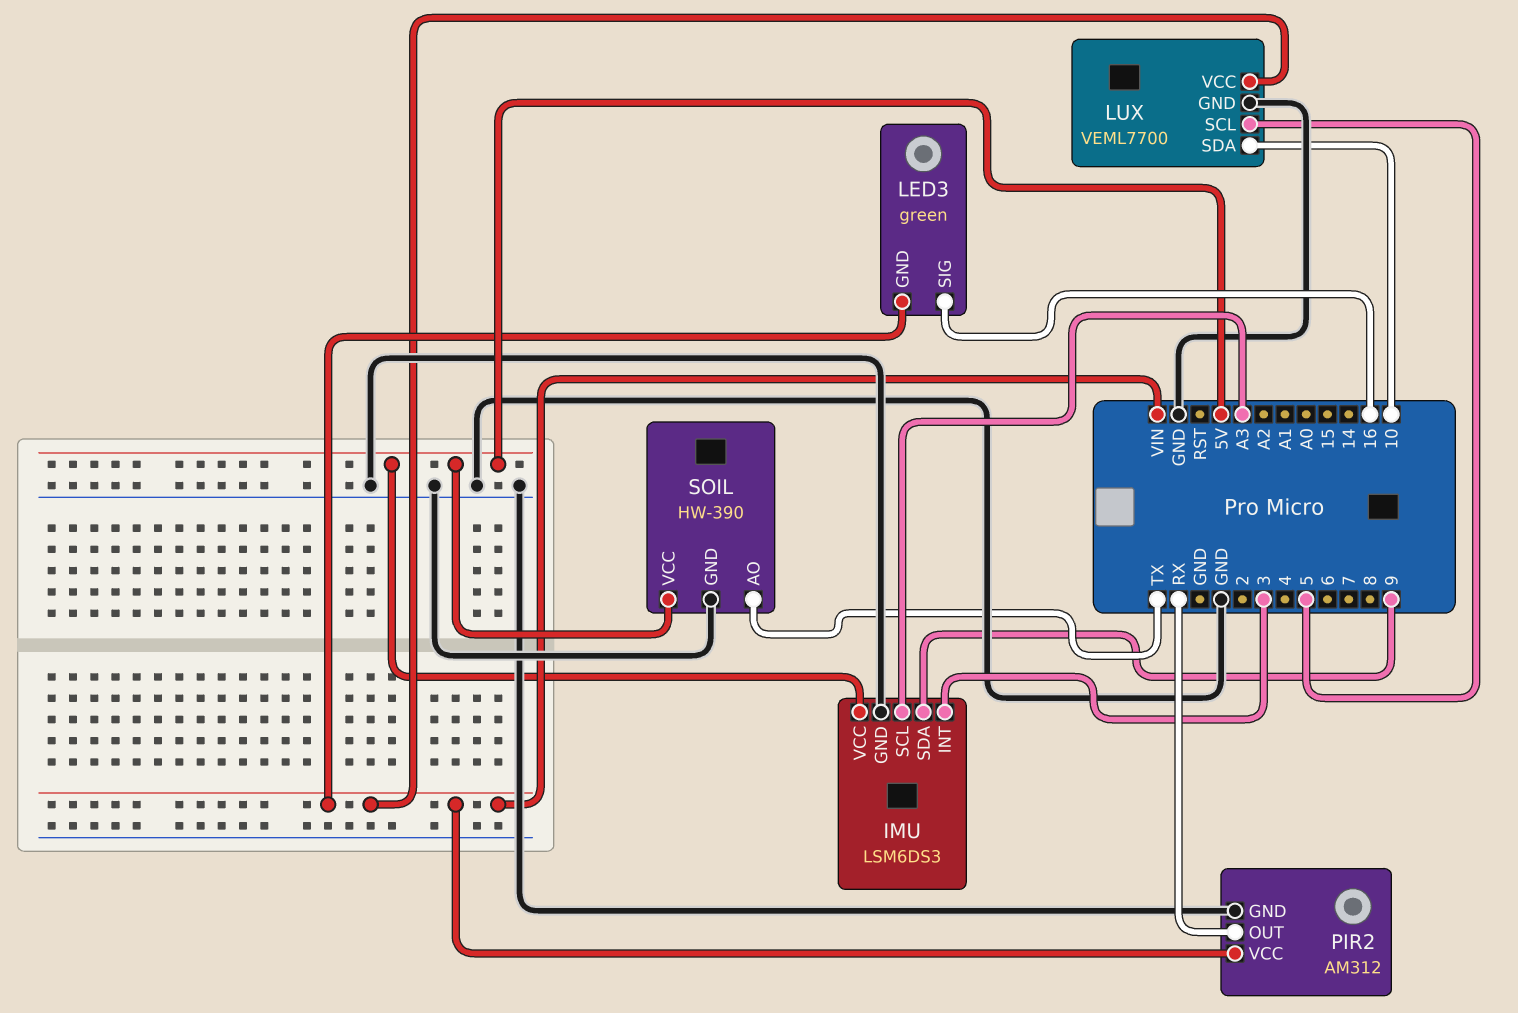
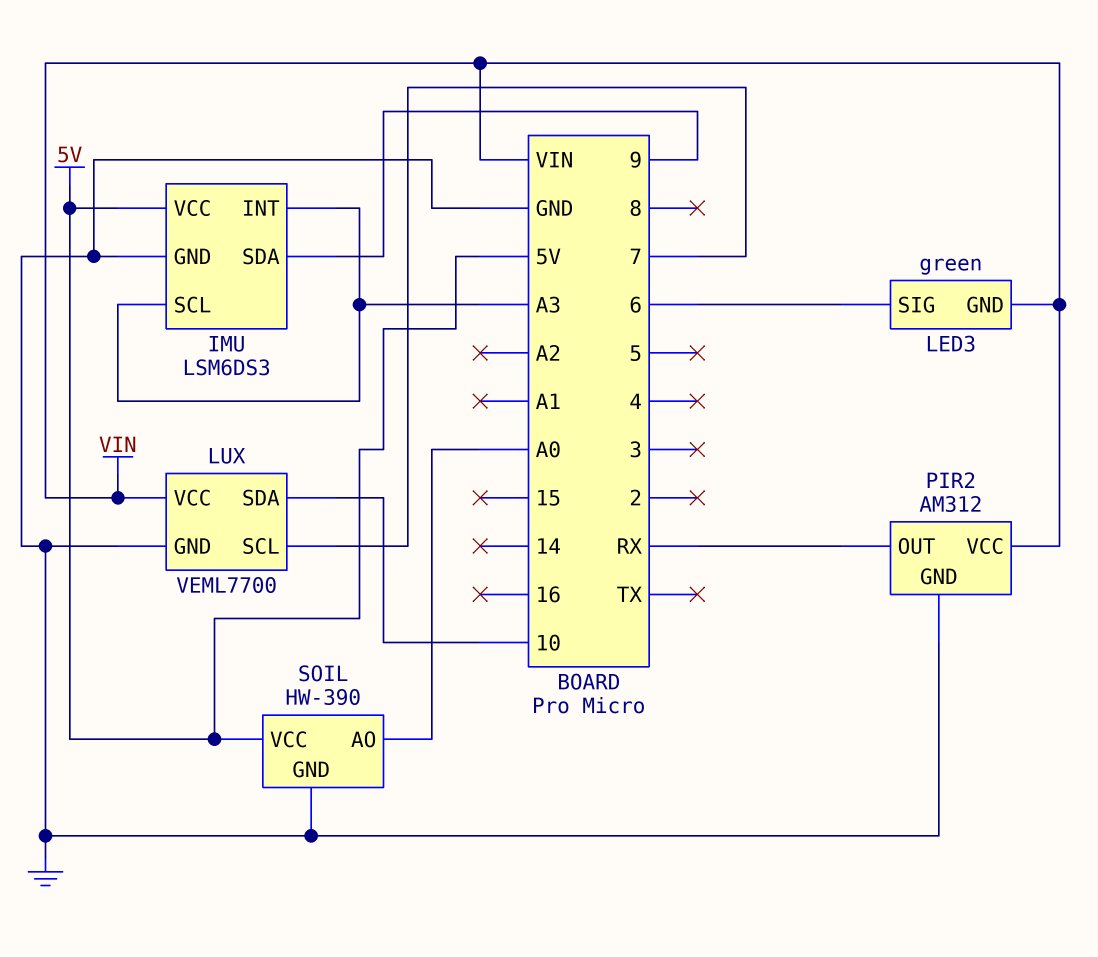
IMU pin INT: 3 -> A3
LED3 pin SIG: 16 -> 6
LUX pin SCL: 5 -> 7
SOIL pin AO: TX -> A0

